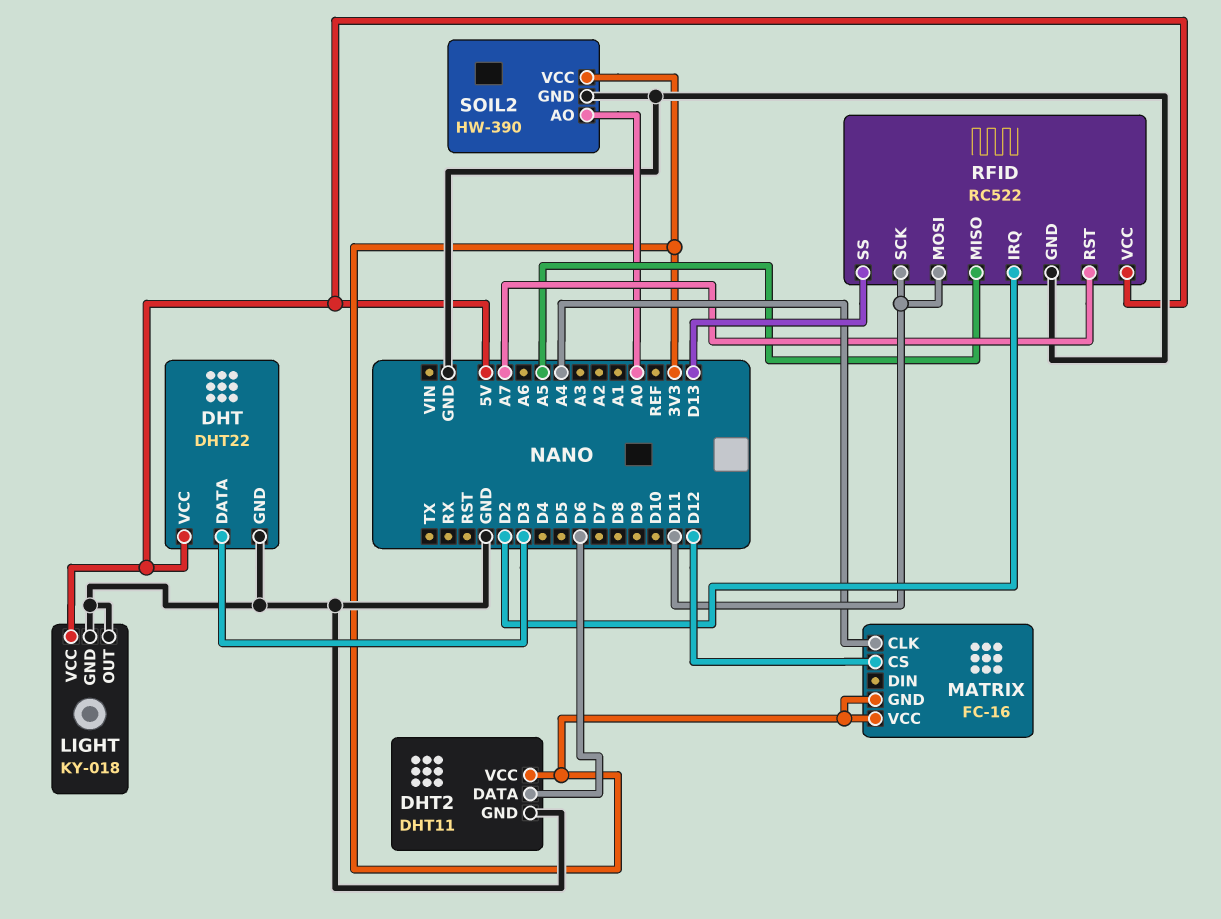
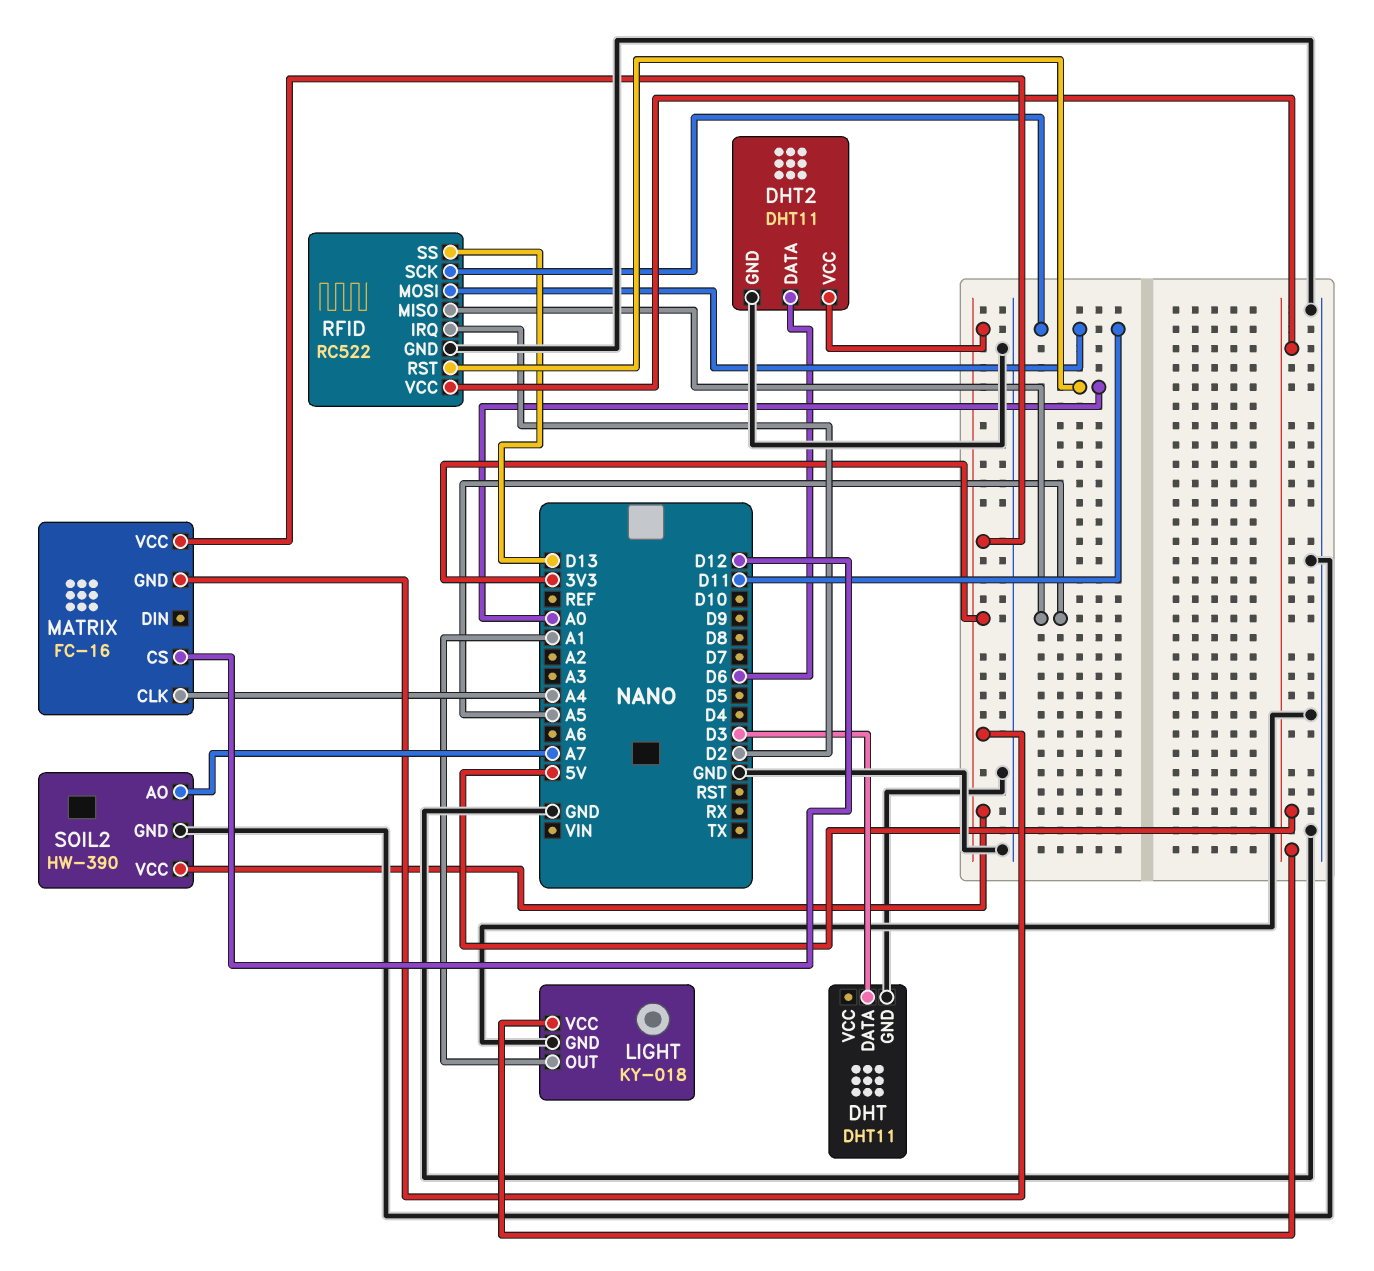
DHT: DHT22 -> DHT11
DHT pin VCC: 5V -> none
LIGHT pin OUT: GND -> A1
RFID pin RST: A7 -> A0
SOIL2 pin AO: A0 -> A7

